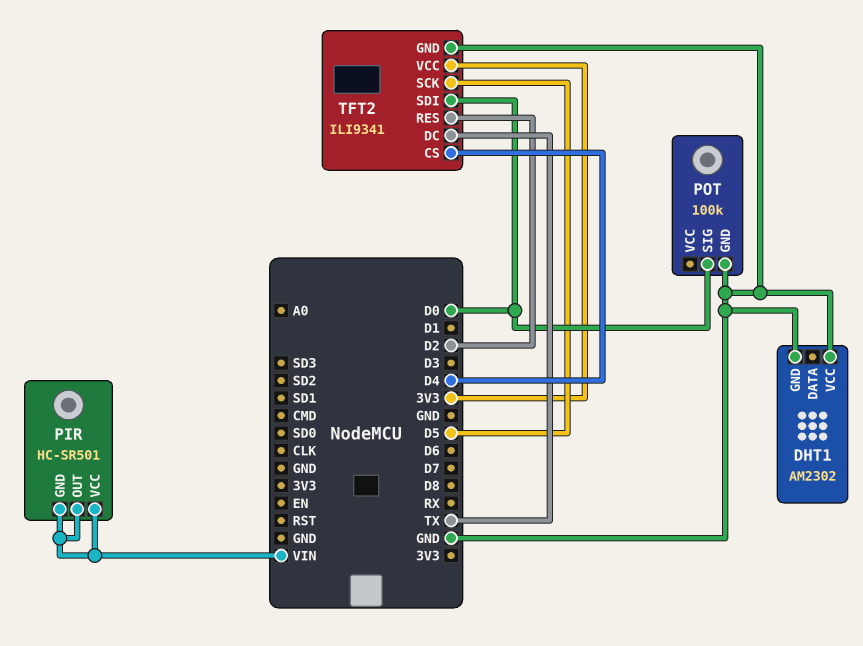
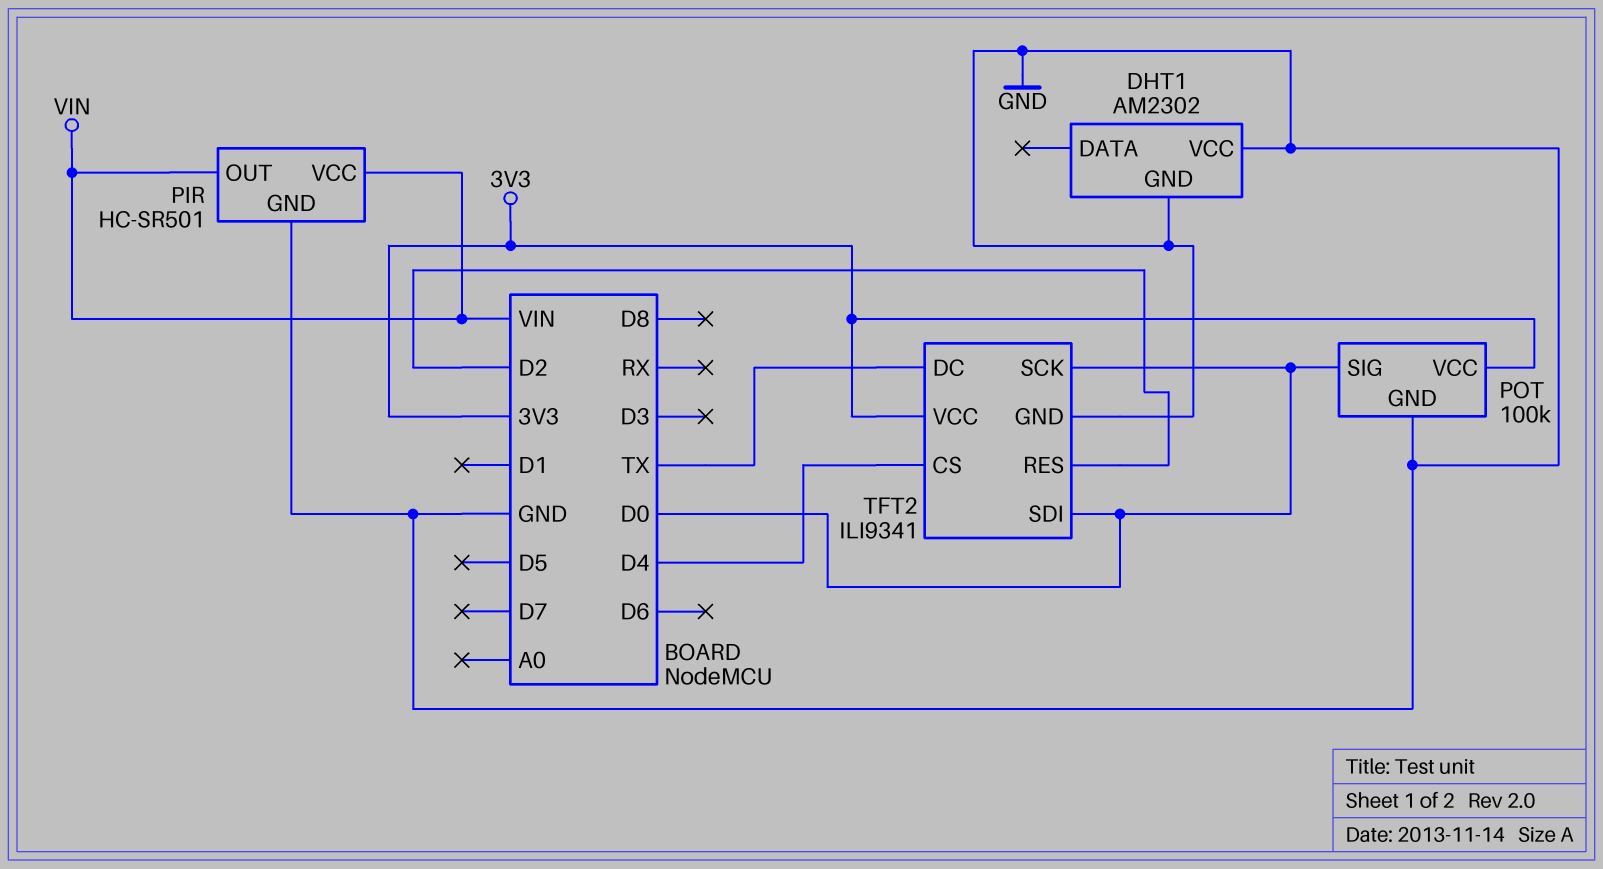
PIR pin GND: VIN -> GND
POT pin VCC: none -> 3V3
TFT2 pin SCK: D5 -> D0

